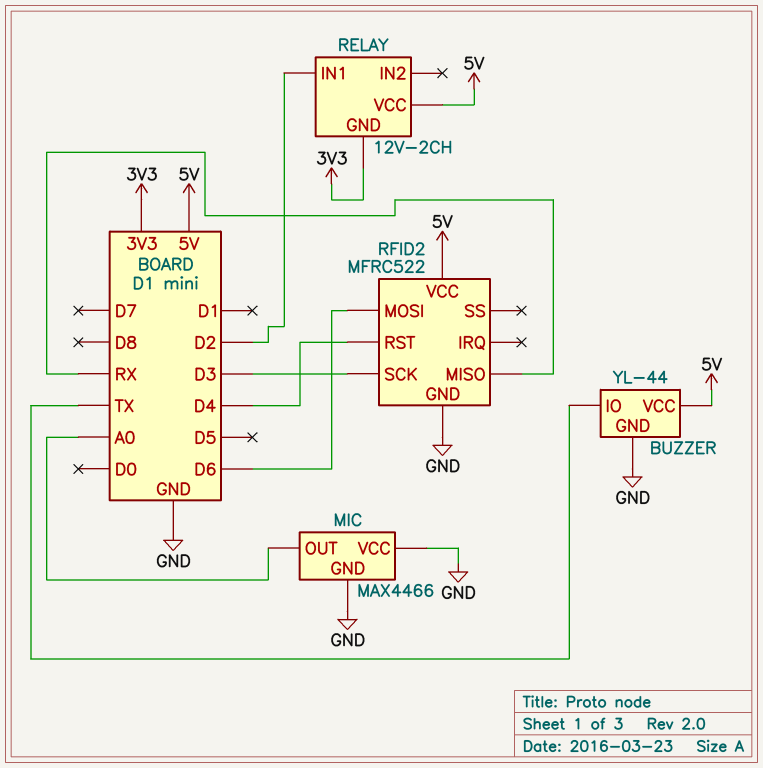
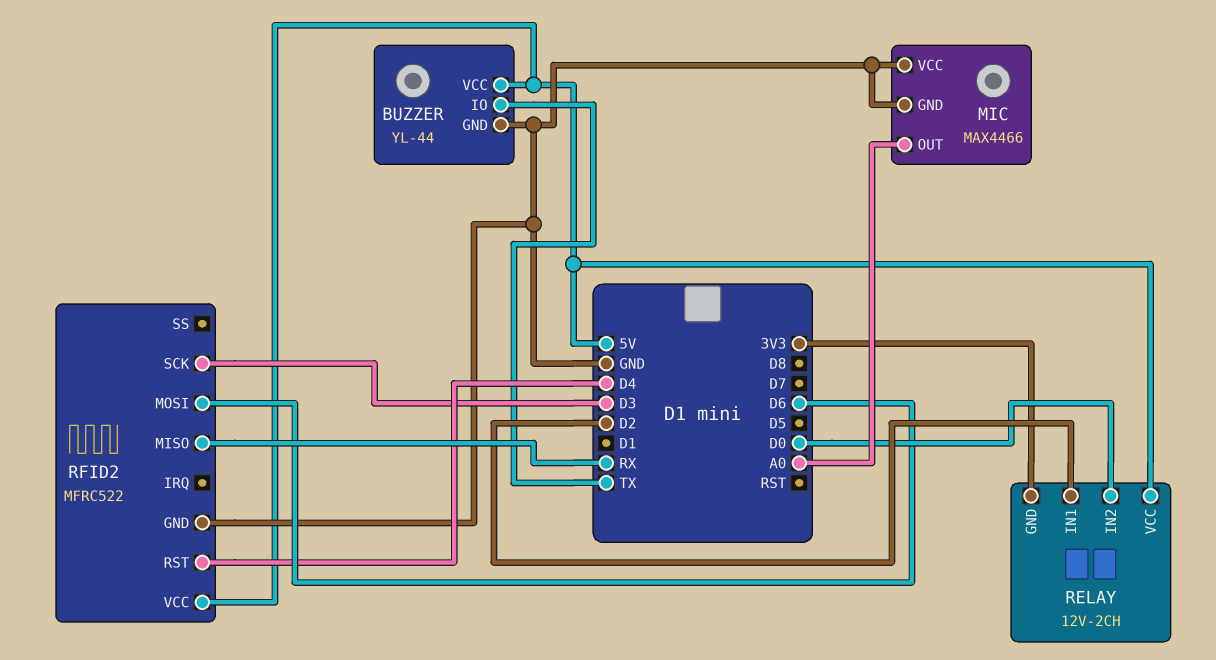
RELAY pin IN2: none -> D0

